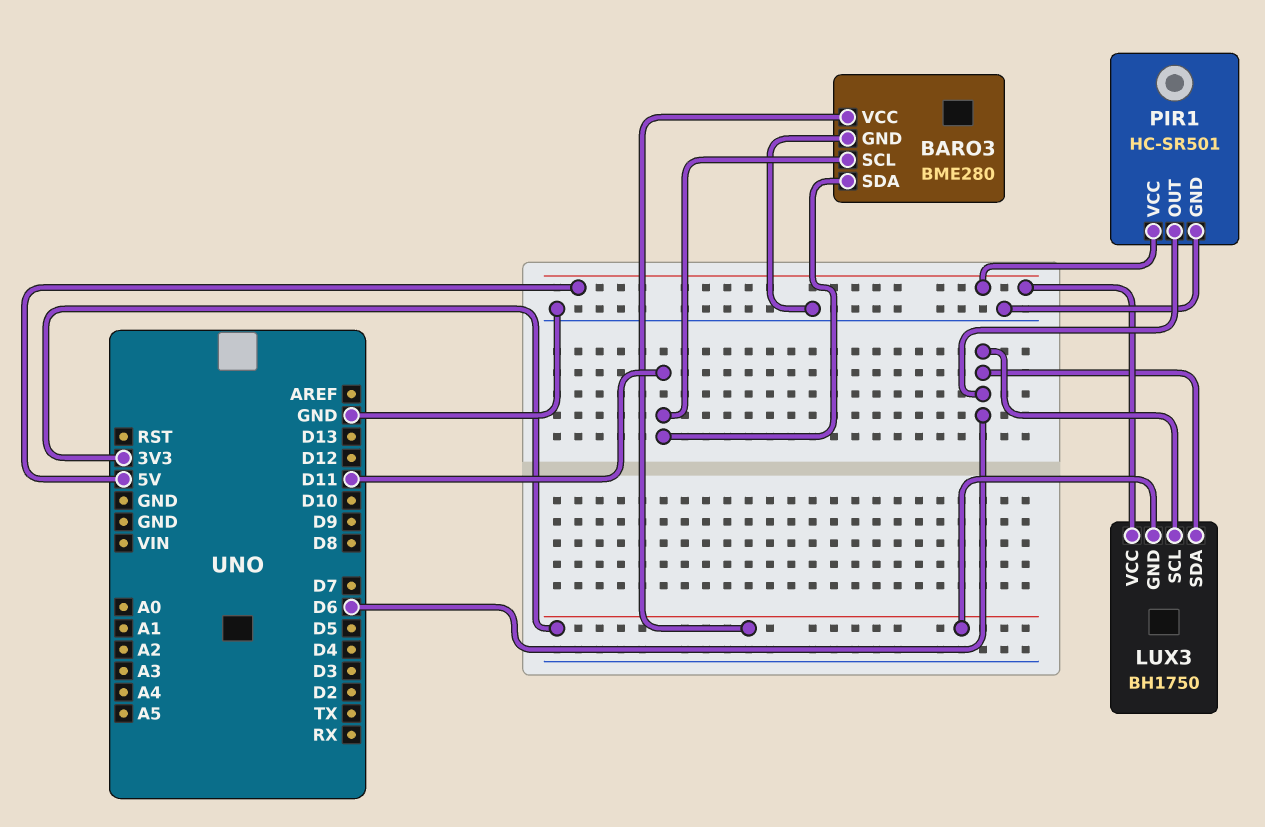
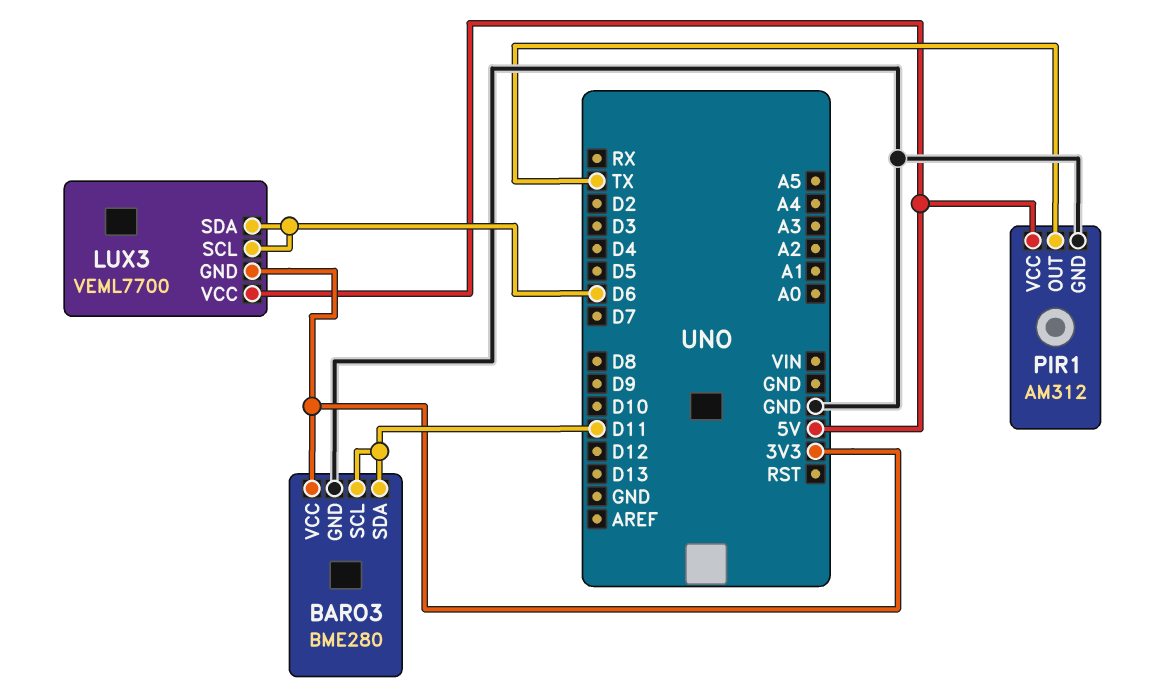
LUX3: BH1750 -> VEML7700
PIR1: HC-SR501 -> AM312
PIR1 pin OUT: D6 -> TX

